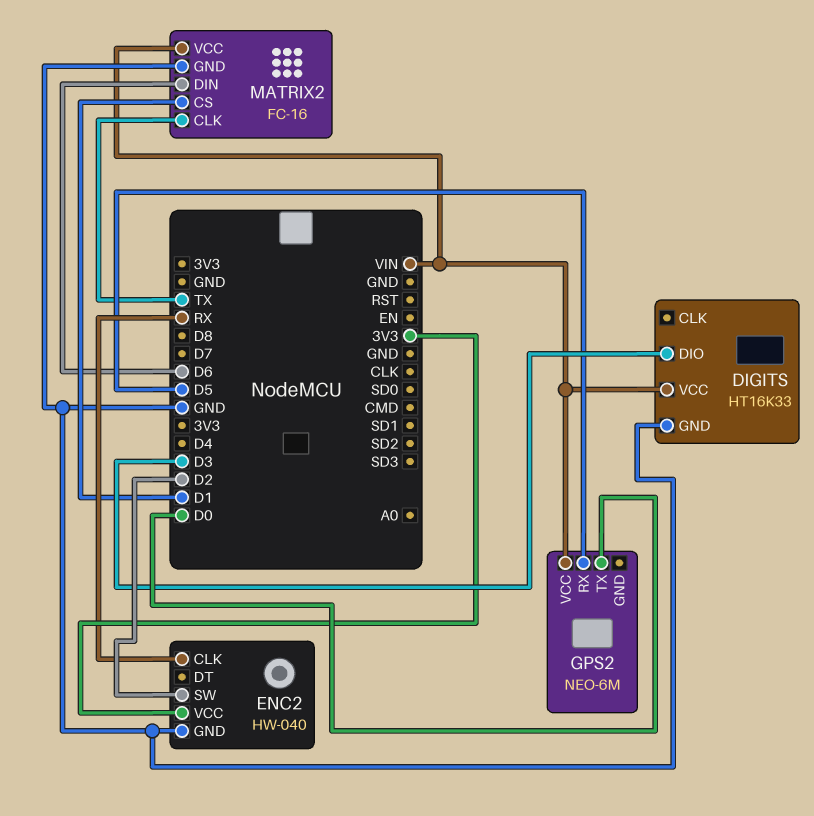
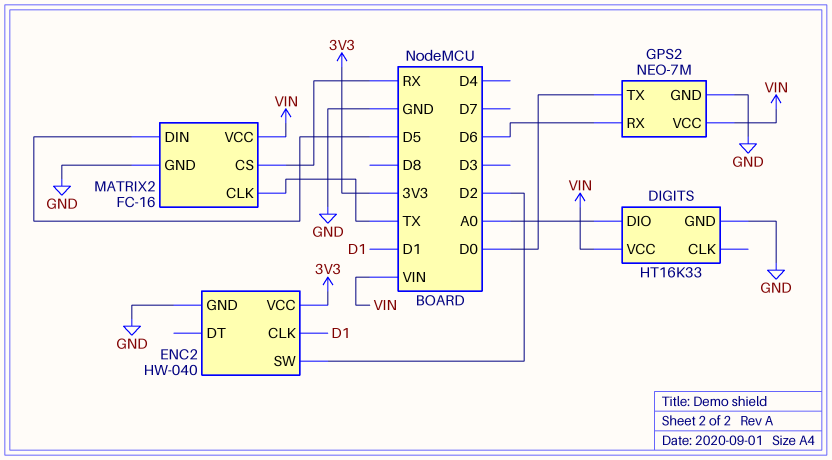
DIGITS pin DIO: D3 -> A0
ENC2 pin CLK: RX -> D1
GPS2: NEO-6M -> NEO-7M
GPS2 pin GND: none -> GND
GPS2 pin RX: D5 -> D6
MATRIX2 pin CS: D1 -> RX
MATRIX2 pin DIN: D6 -> D5

